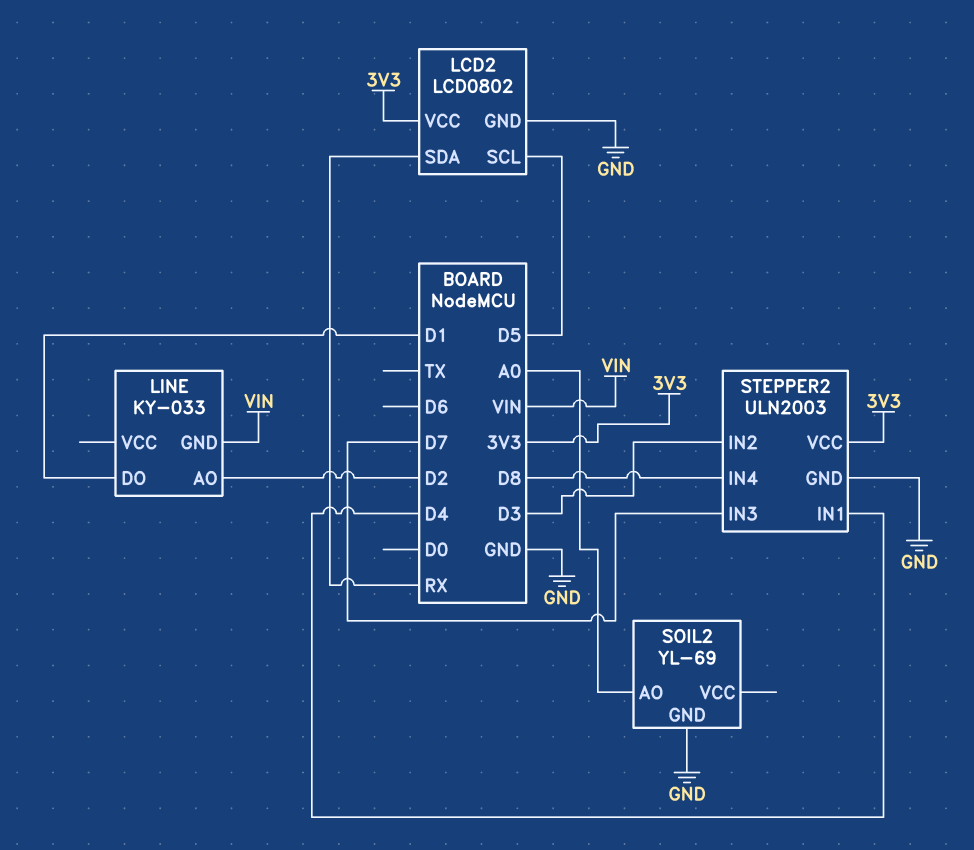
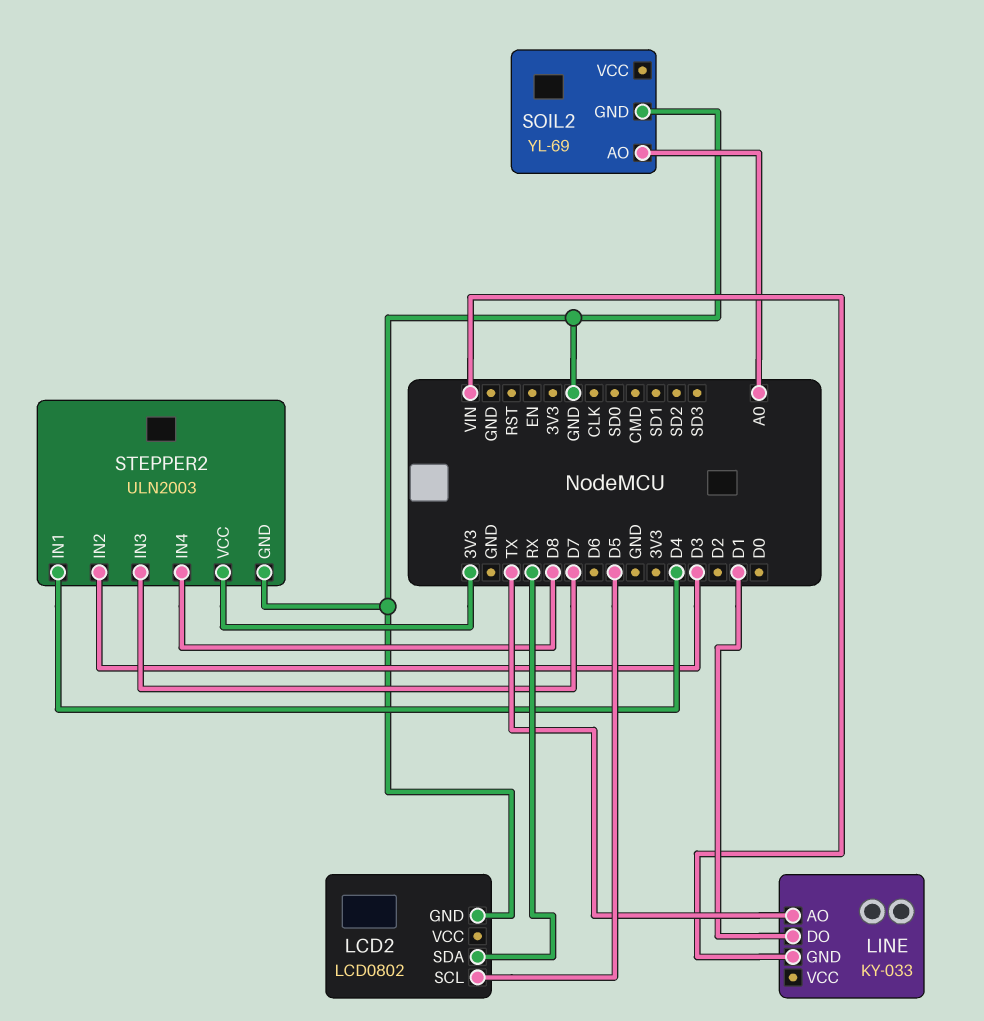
LCD2 pin VCC: 3V3 -> none
LINE pin AO: D2 -> TX

